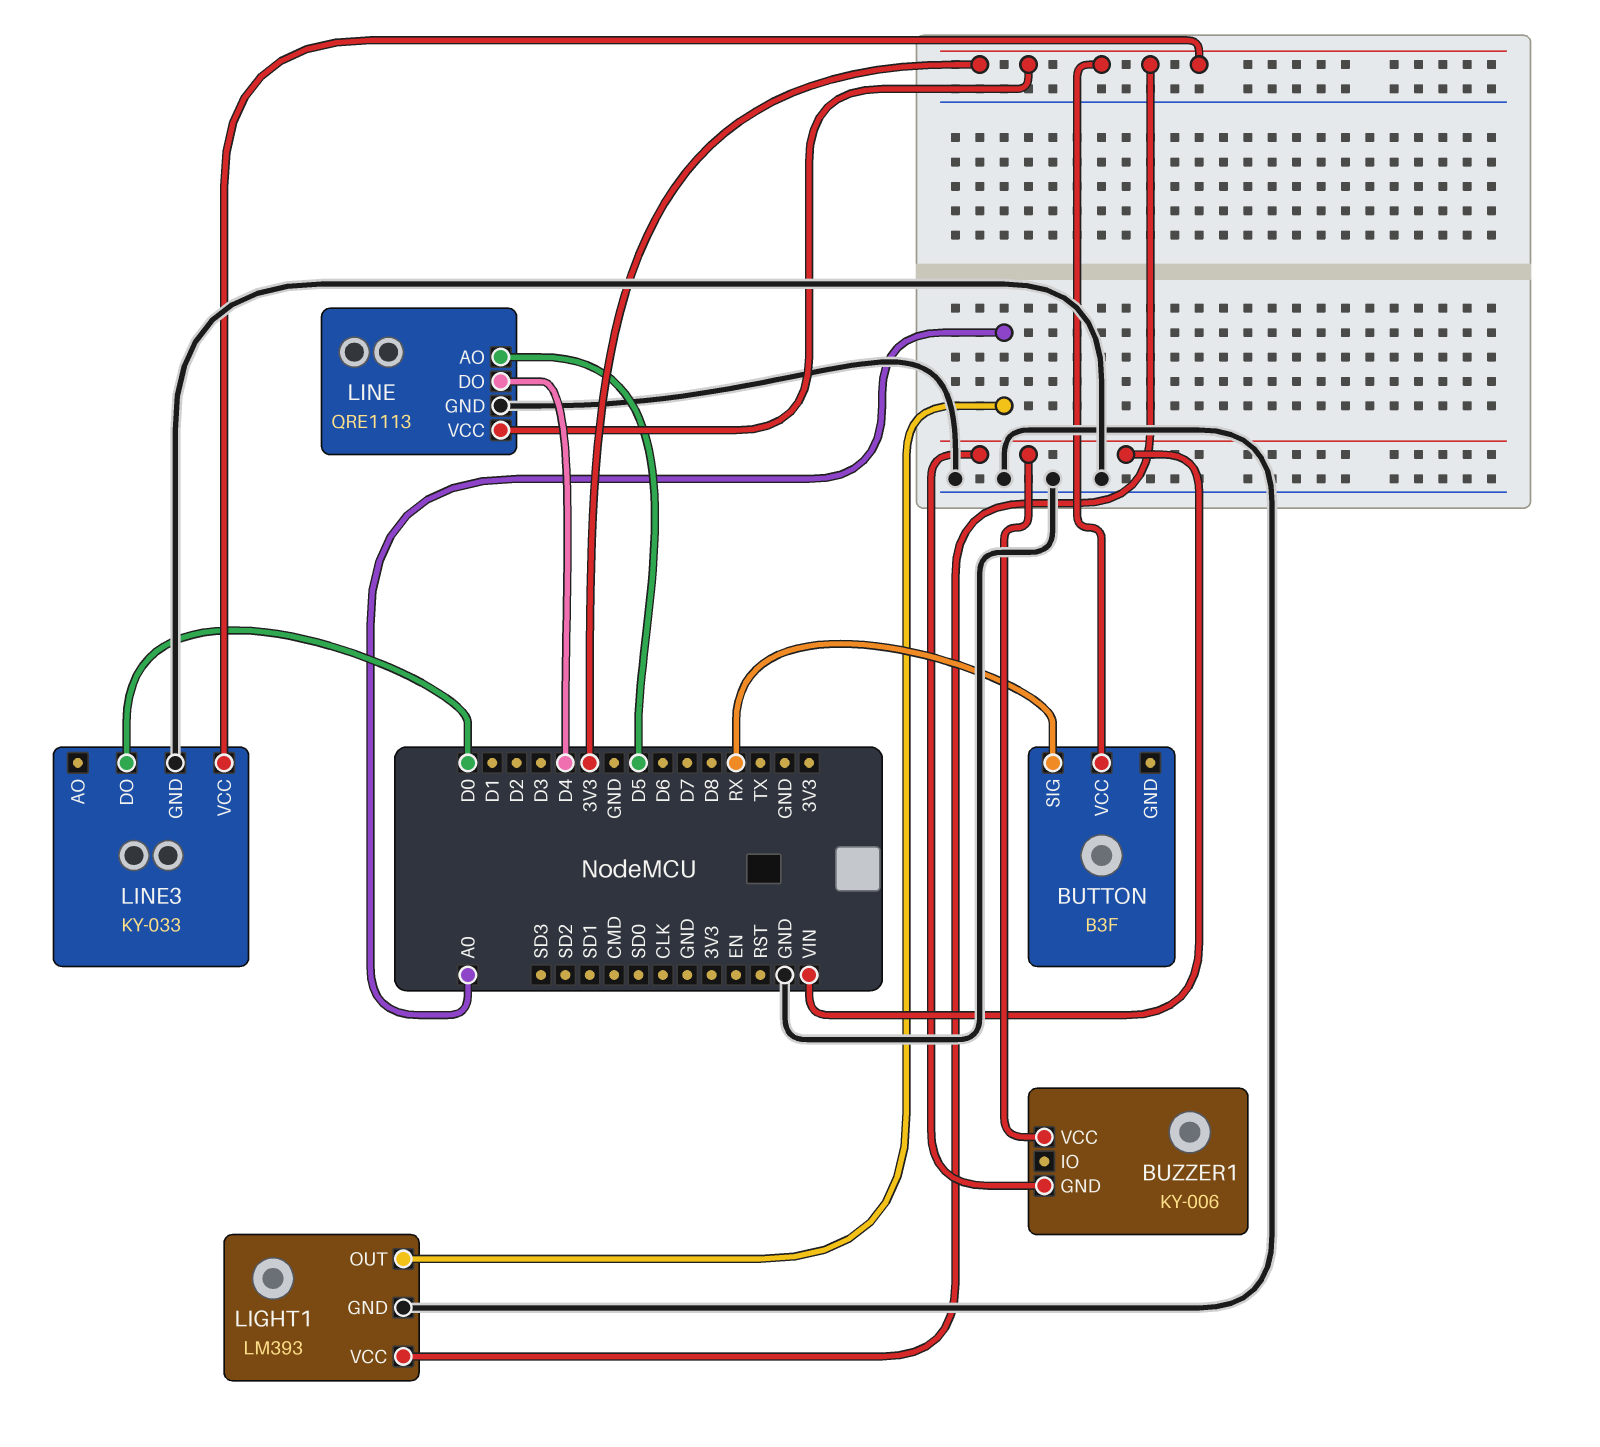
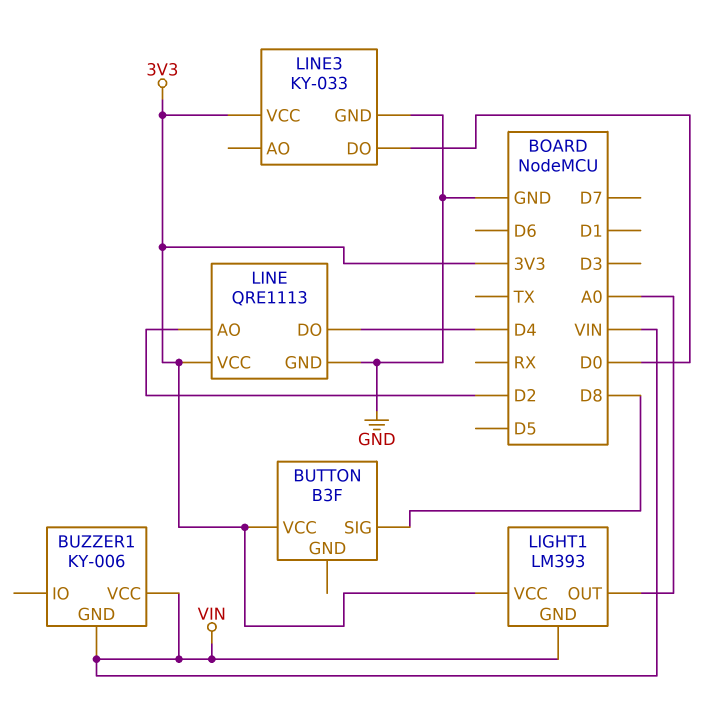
BUTTON pin SIG: RX -> D8
LIGHT1 pin GND: GND -> VIN
LINE pin AO: D5 -> D2

